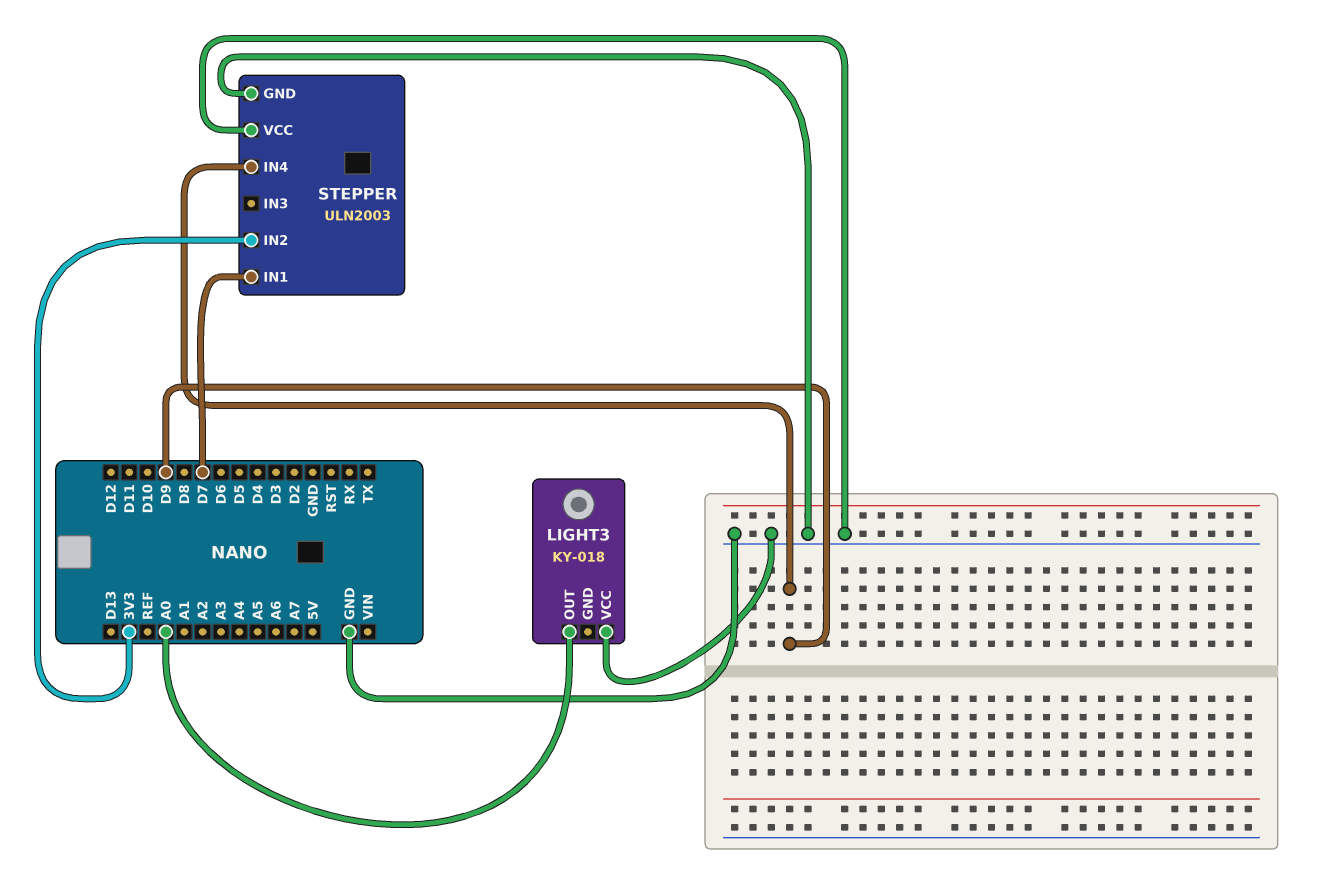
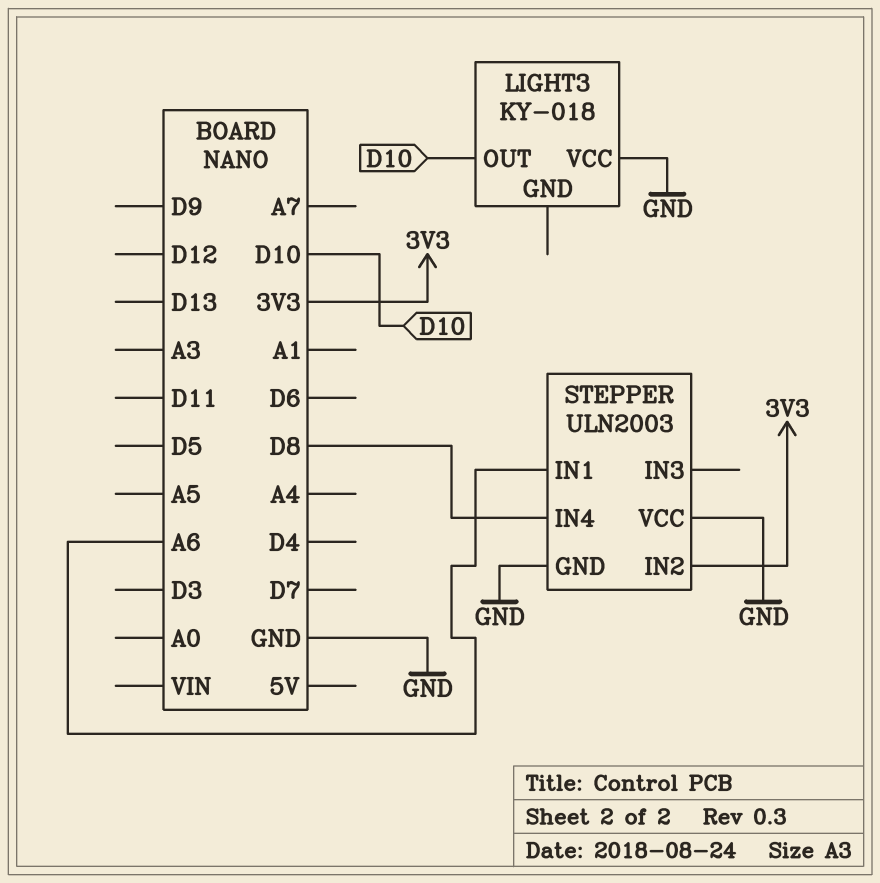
LIGHT3 pin OUT: A0 -> D10
STEPPER pin IN1: D7 -> A6
STEPPER pin IN4: D9 -> D8

